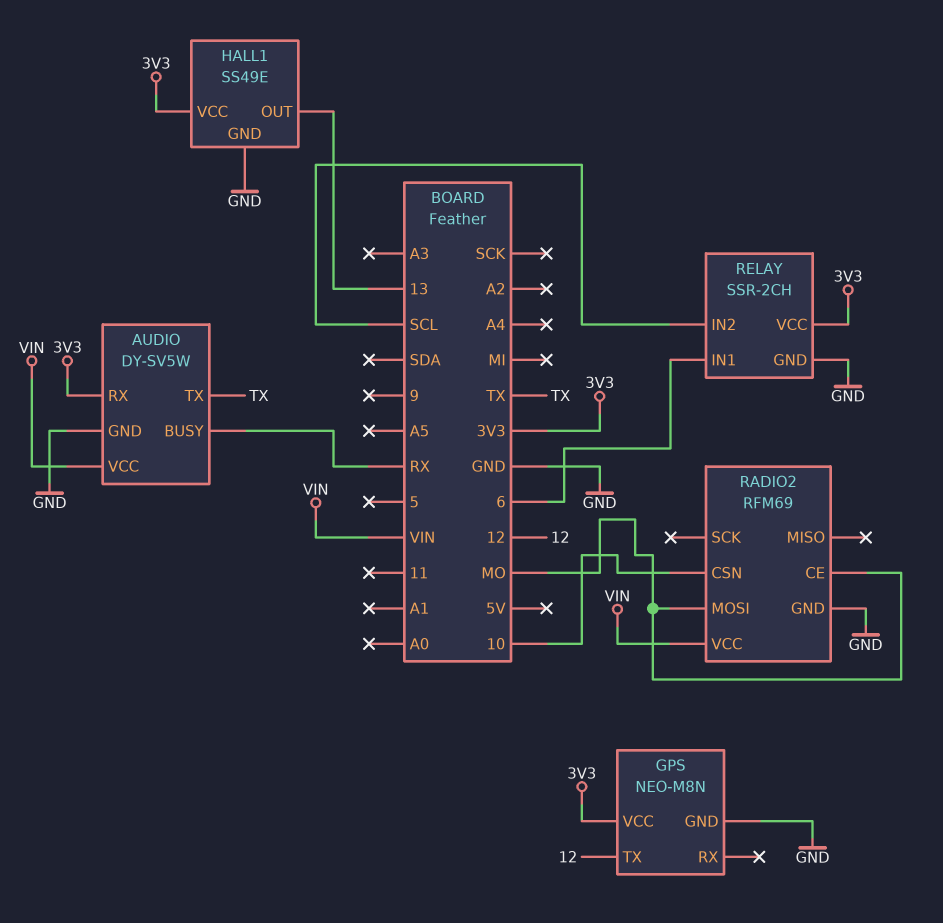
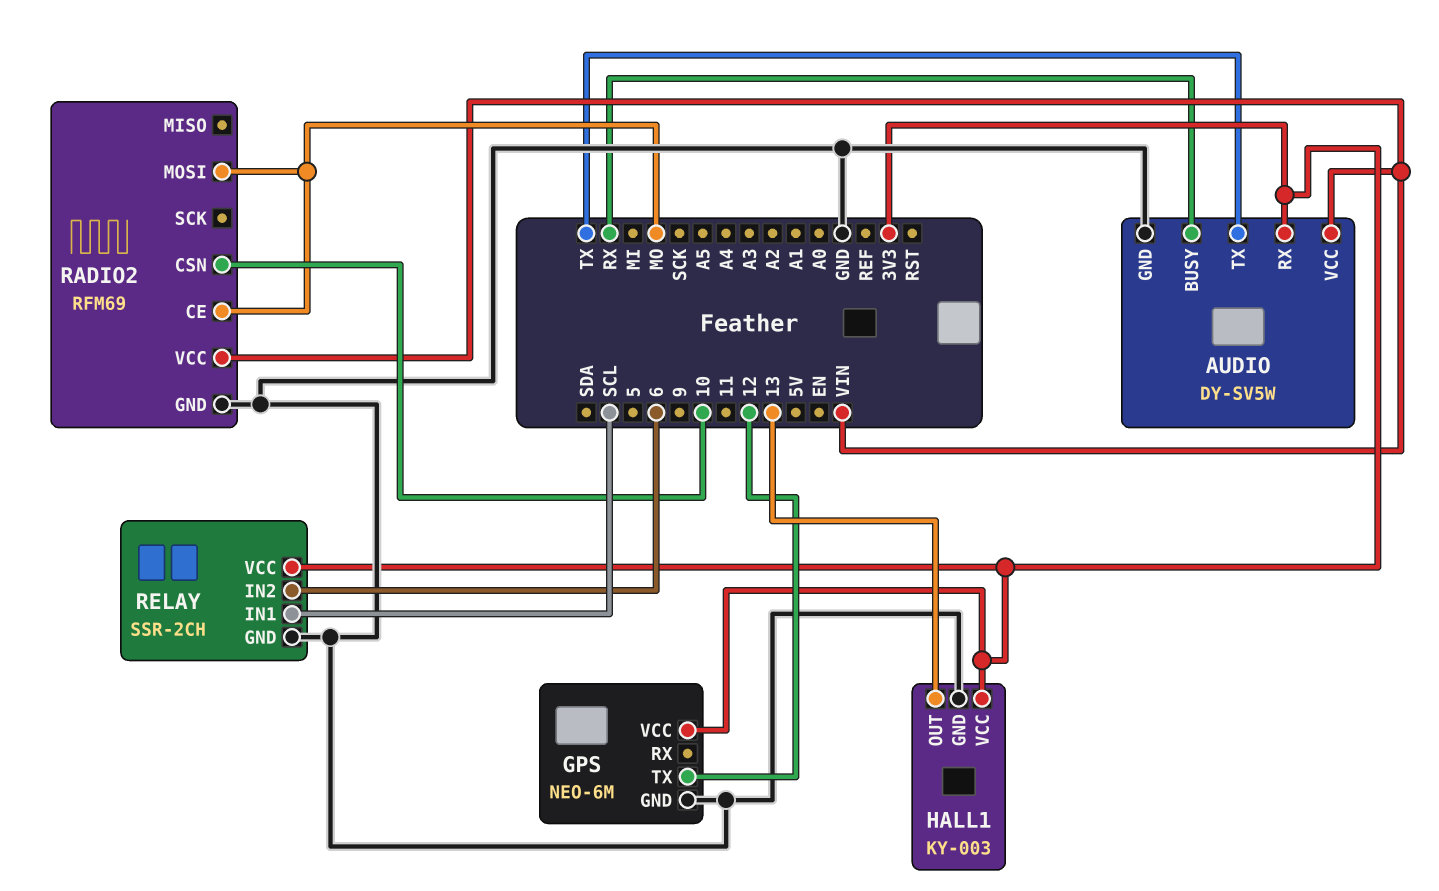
GPS: NEO-M8N -> NEO-6M
HALL1: SS49E -> KY-003
RELAY pin IN1: 6 -> SCL
RELAY pin IN2: SCL -> 6

